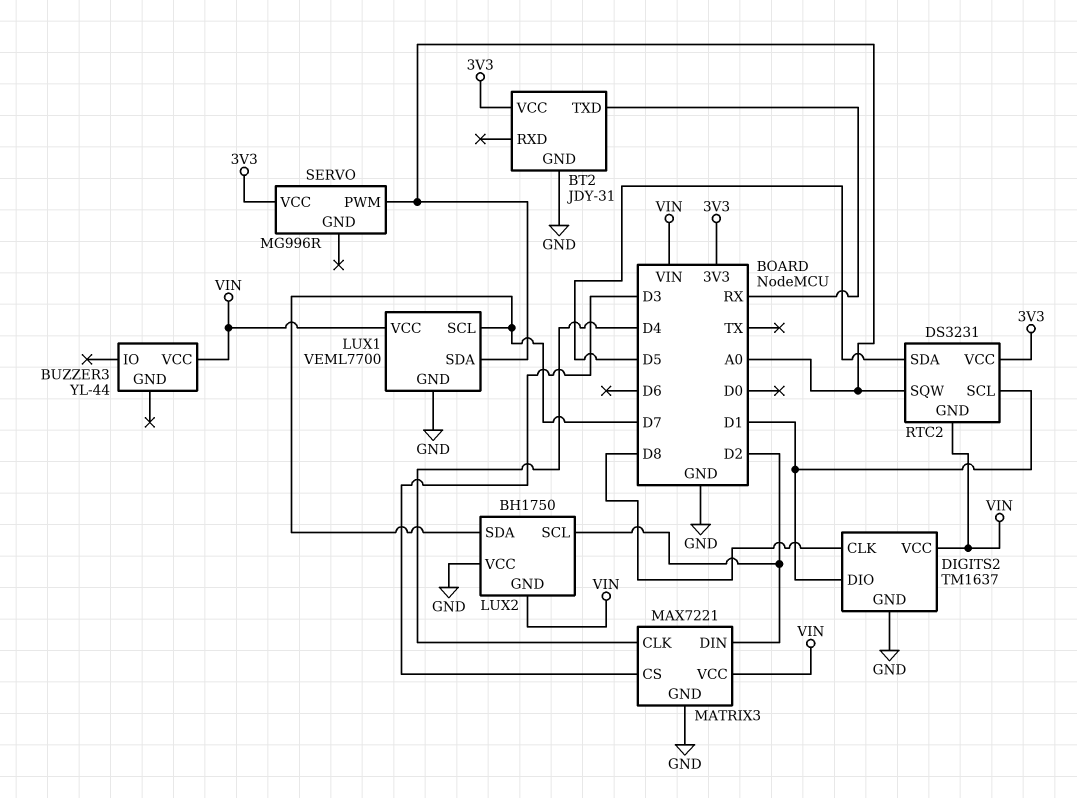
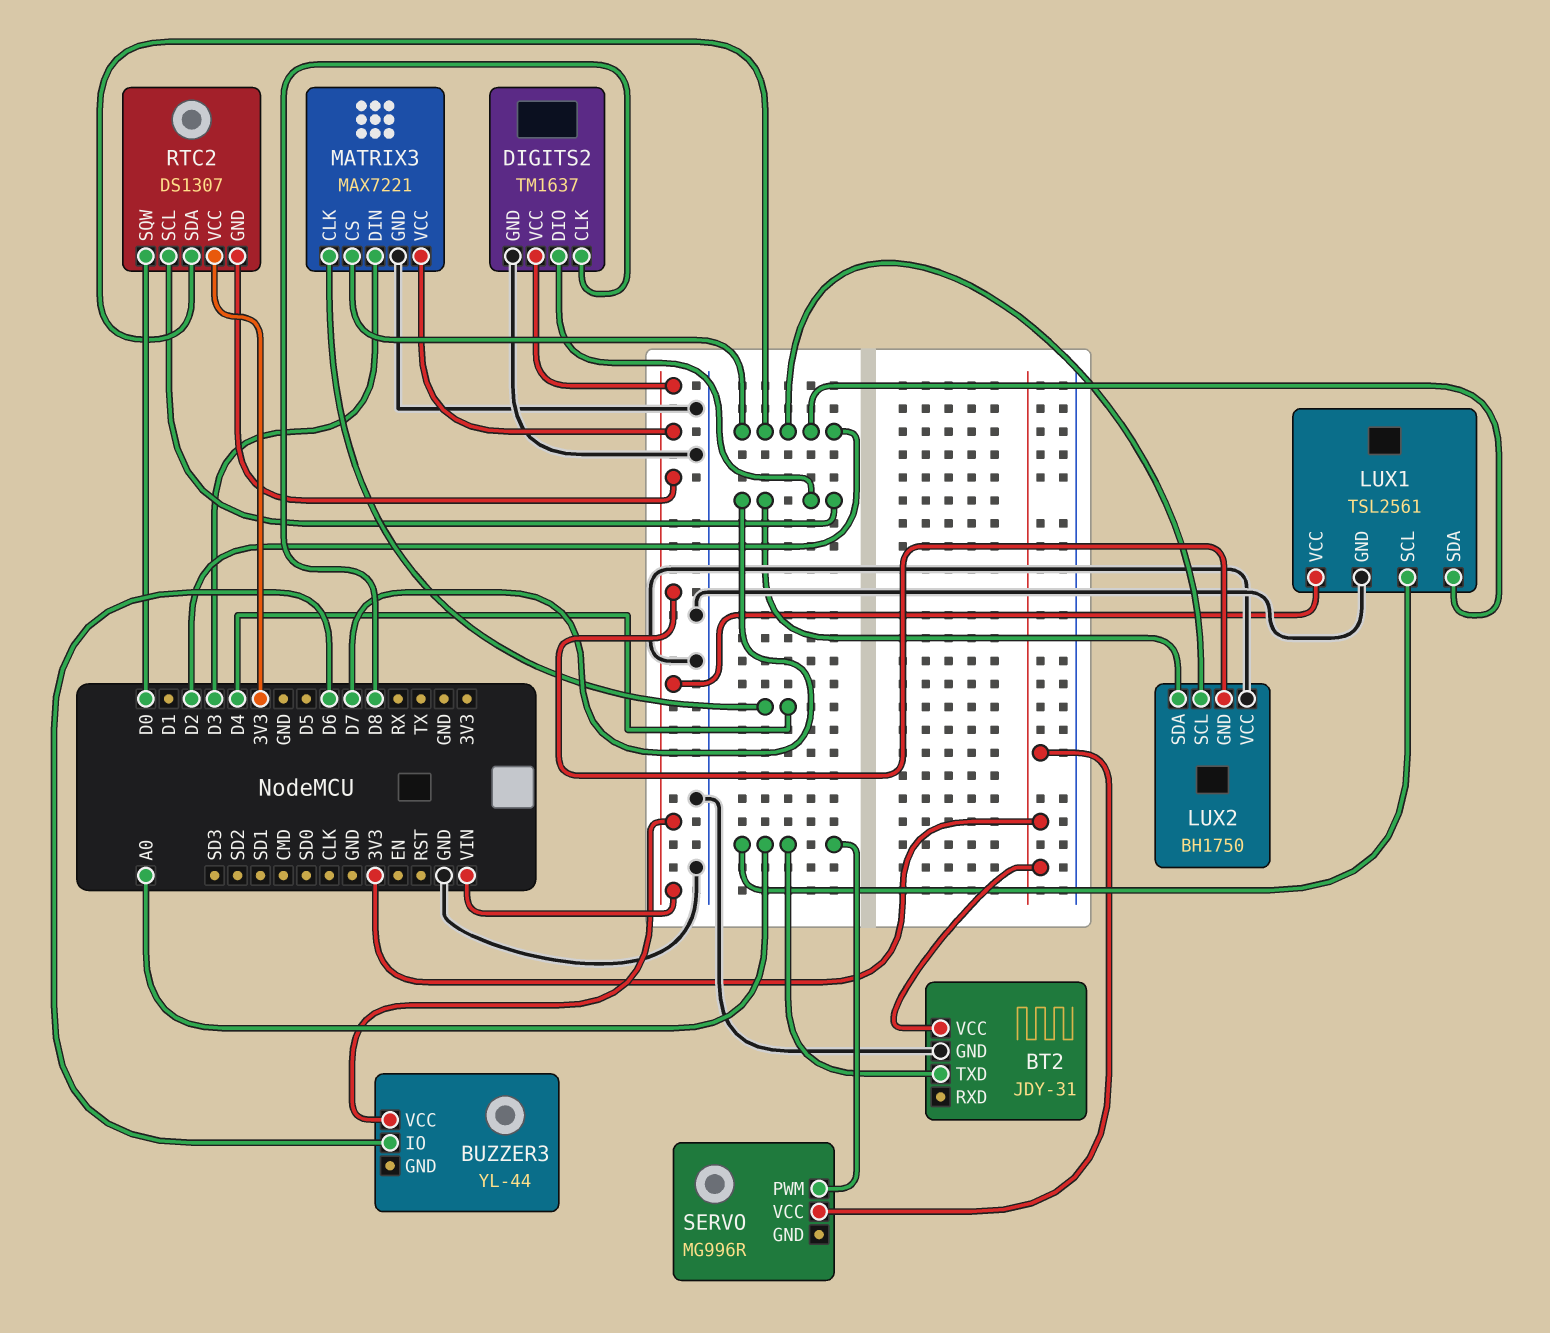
BT2 pin TXD: RX -> A0
BUZZER3 pin IO: none -> D6
DIGITS2 pin DIO: D1 -> D7
LUX1: VEML7700 -> TSL2561
LUX1 pin SCL: D7 -> A0
LUX1 pin SDA: A0 -> D2
MATRIX3 pin CS: D3 -> D2
MATRIX3 pin DIN: D2 -> D3
RTC2: DS3231 -> DS1307
RTC2 pin SCL: D1 -> D7
RTC2 pin SDA: D5 -> D2
RTC2 pin SQW: A0 -> D0

